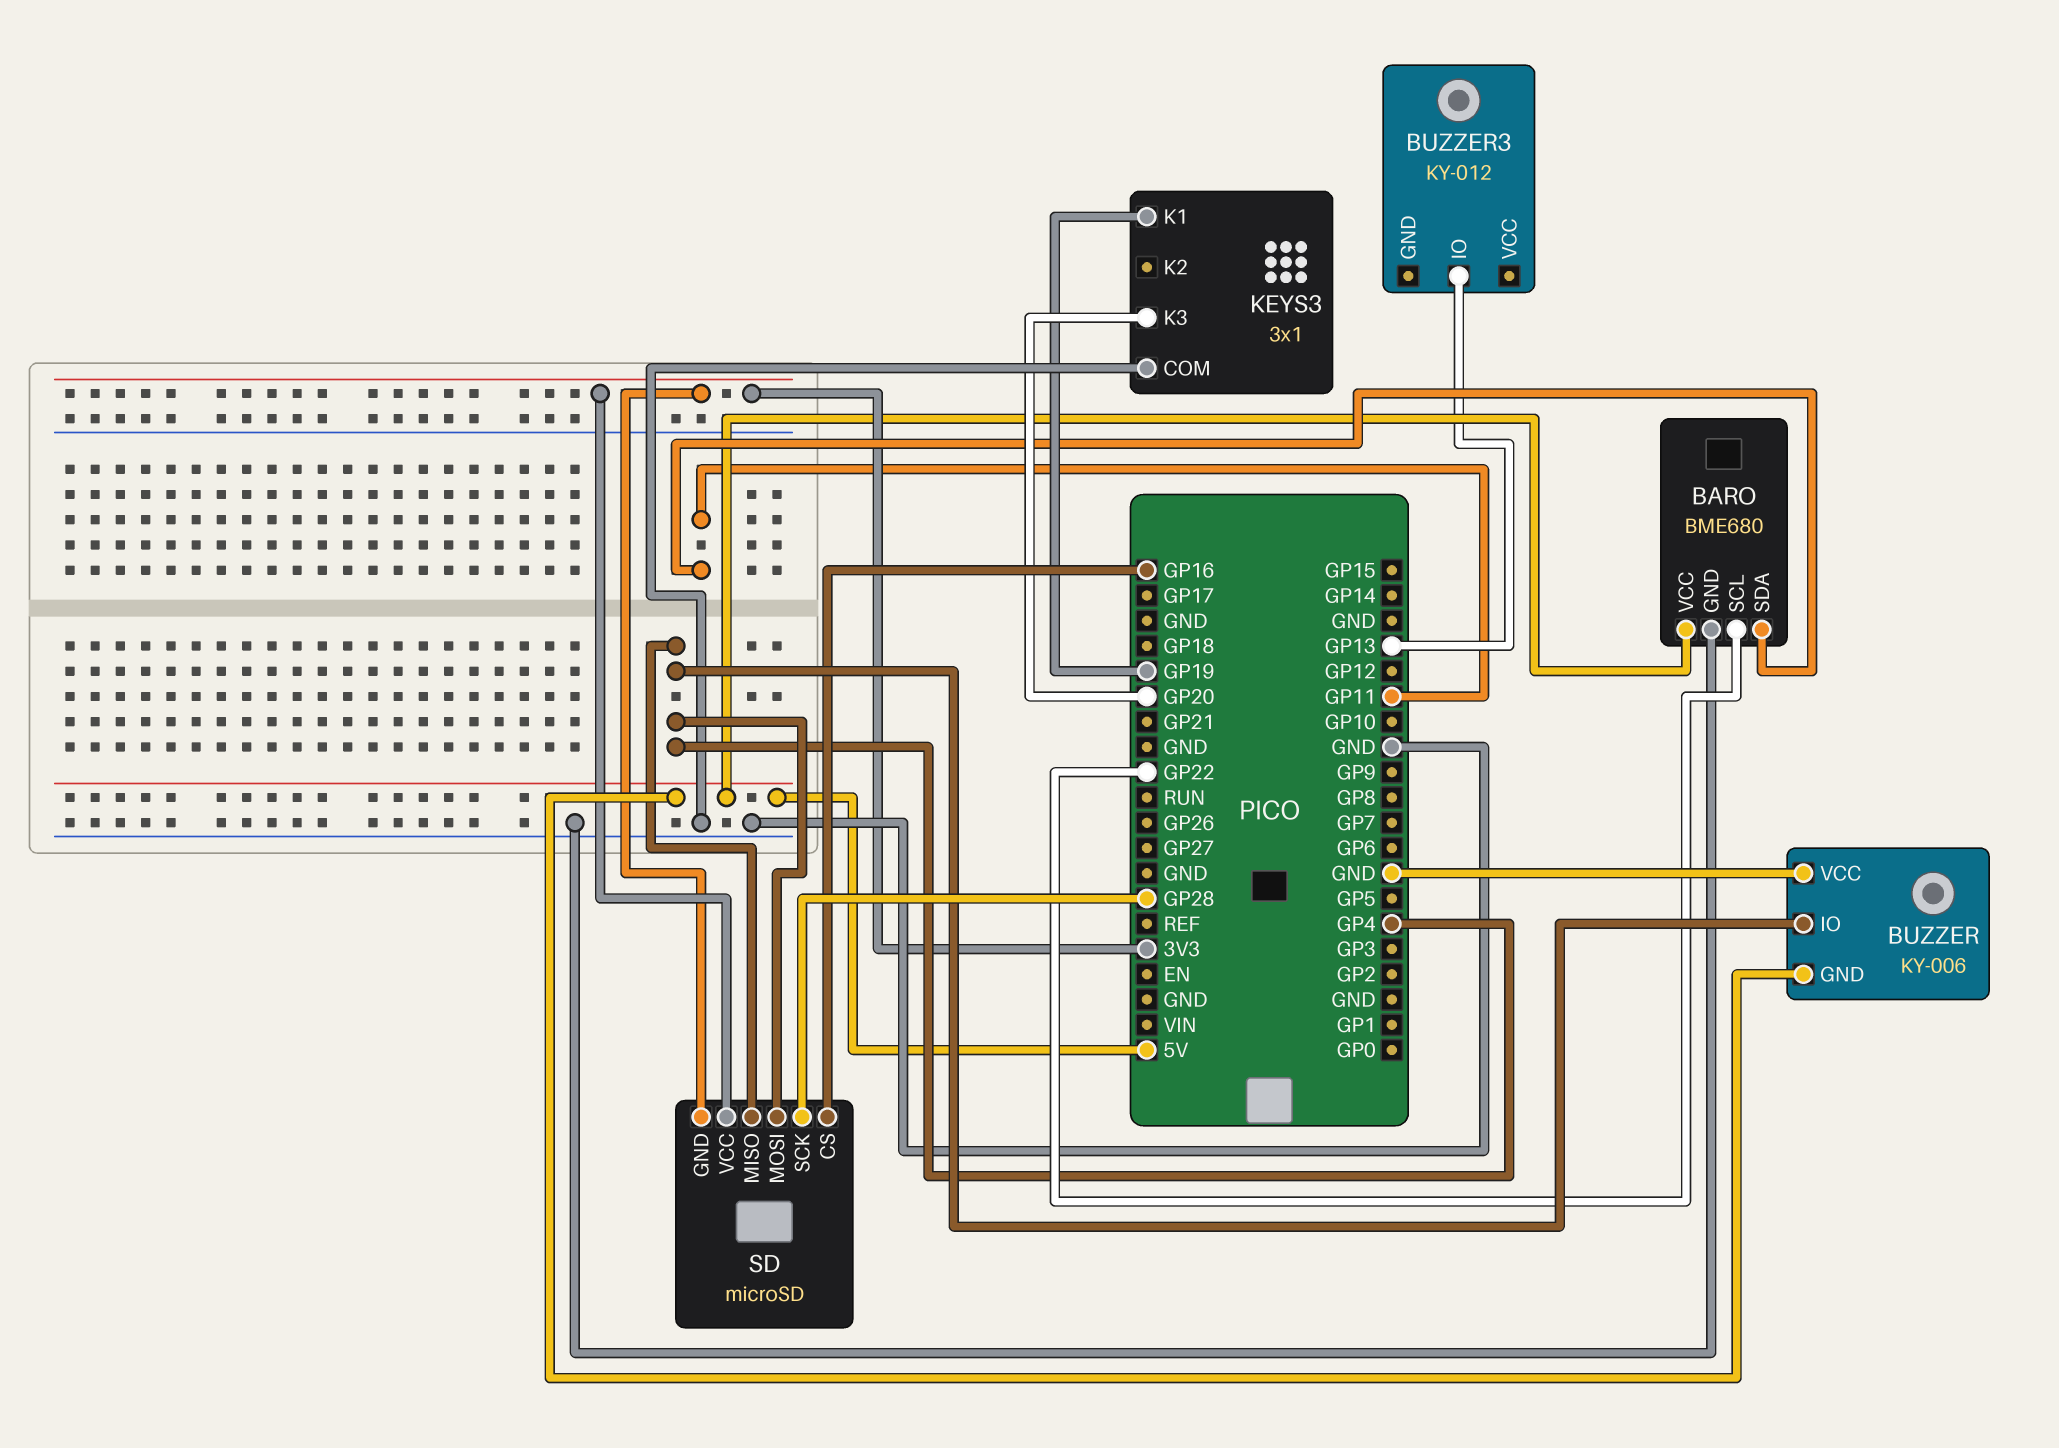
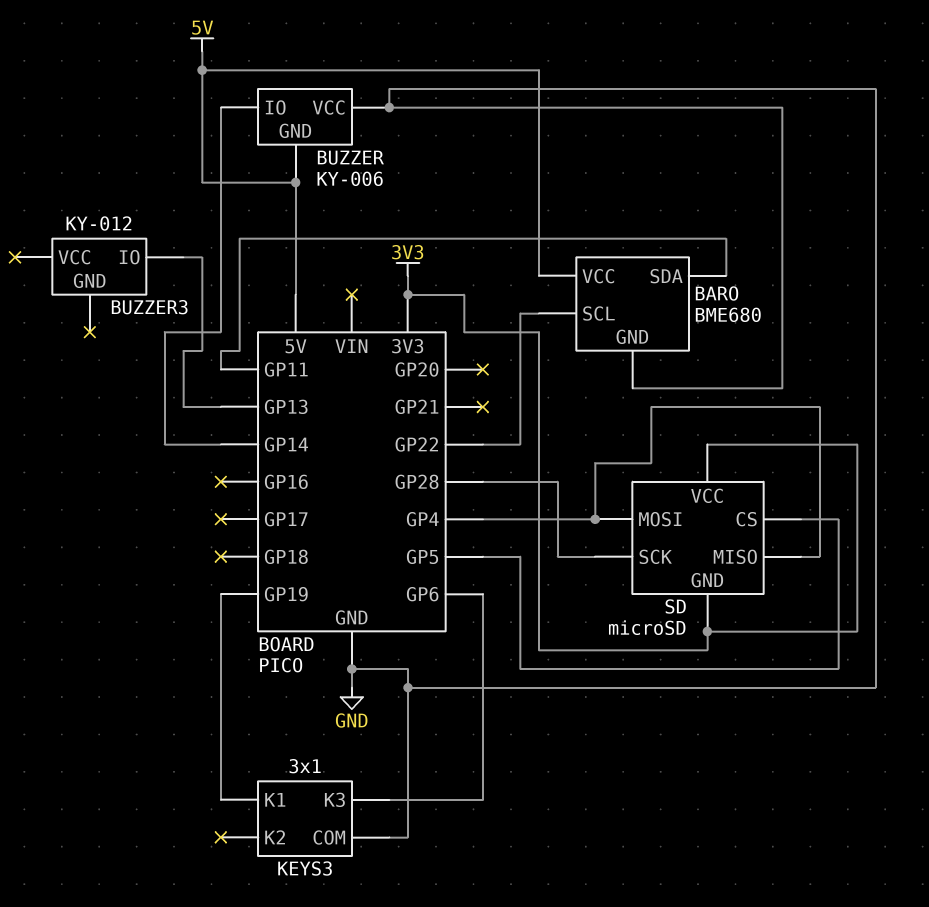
BUZZER pin IO: GP4 -> GP14
KEYS3 pin K3: GP20 -> GP6
SD pin CS: GP16 -> GP5

